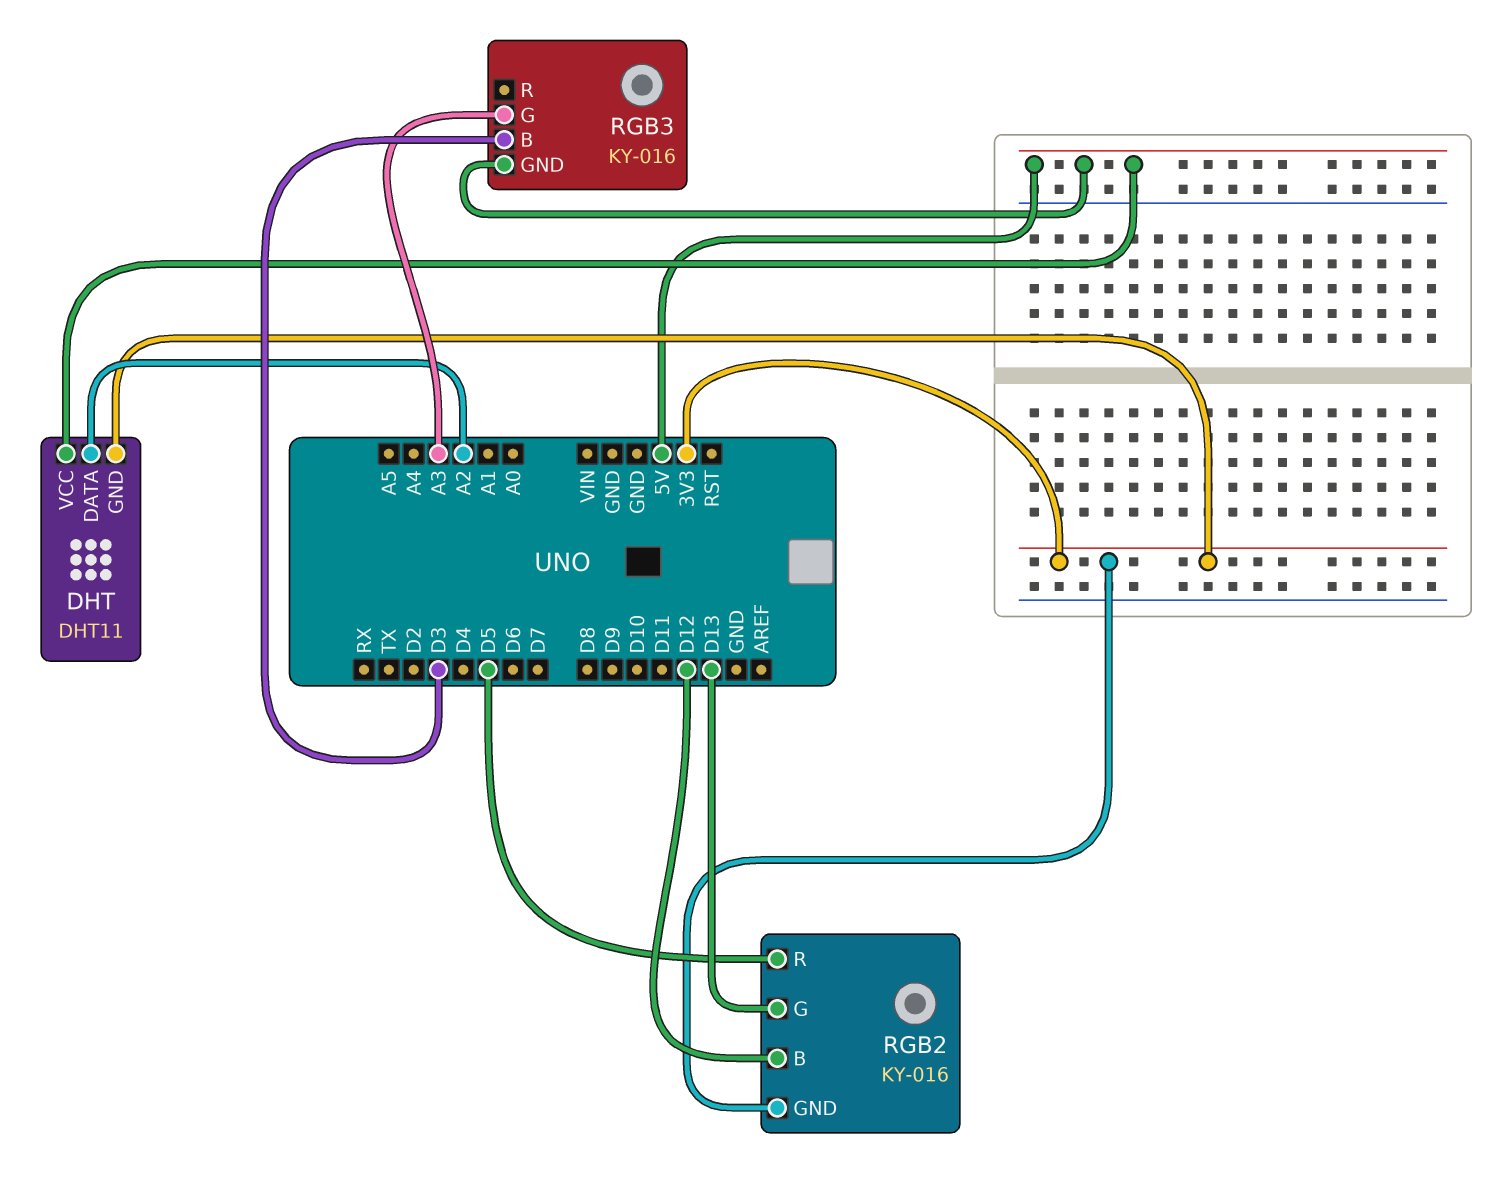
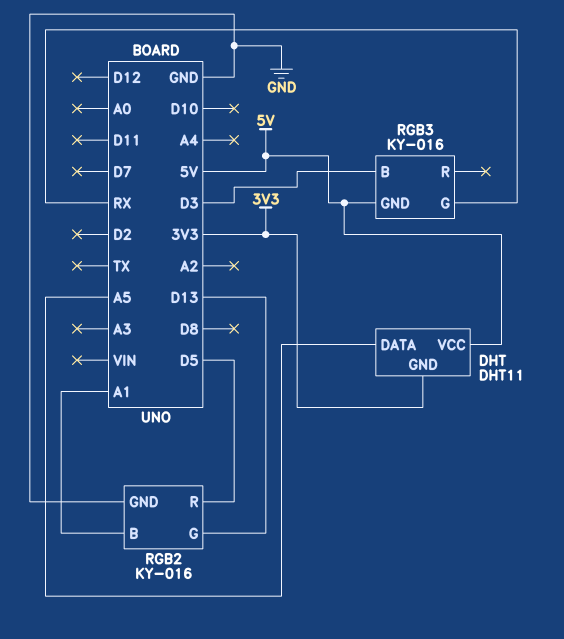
DHT pin DATA: A2 -> A5
RGB2 pin B: D12 -> A1
RGB2 pin GND: 3V3 -> GND
RGB3 pin G: A3 -> RX

